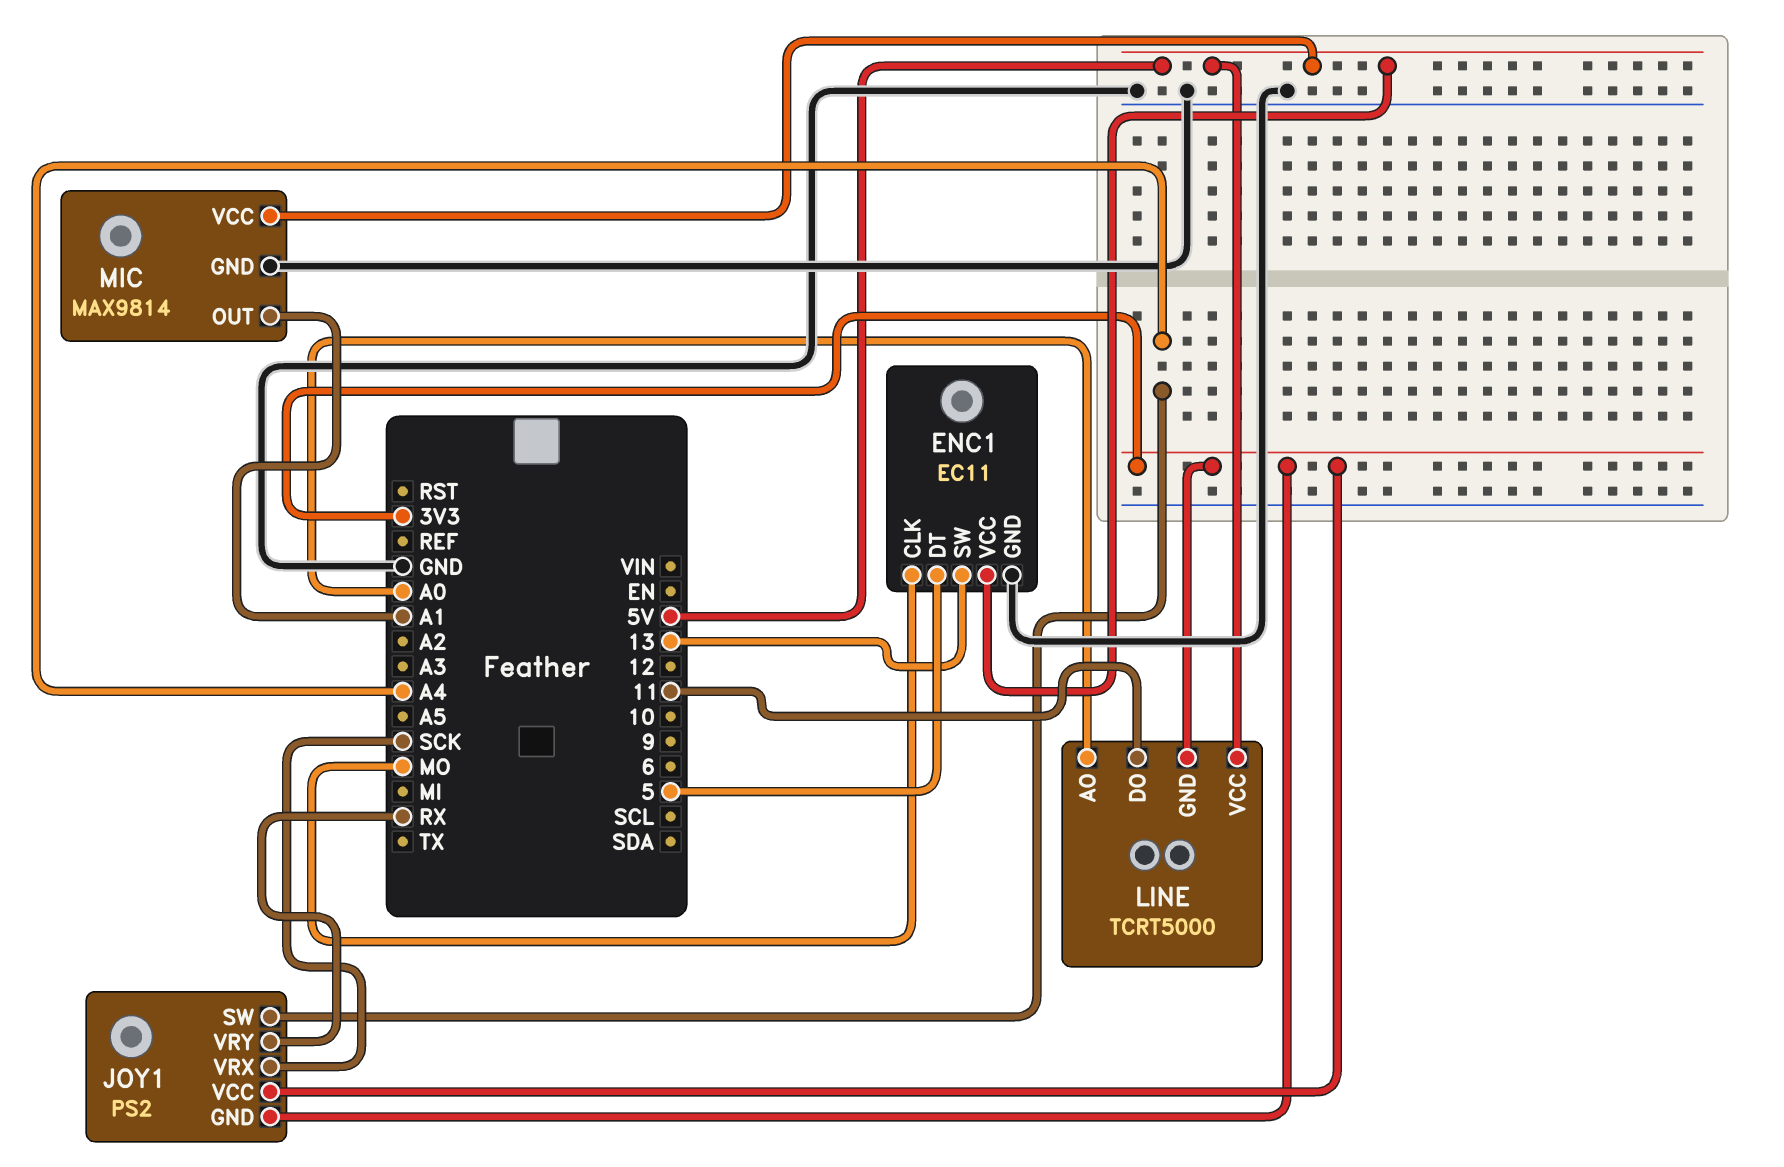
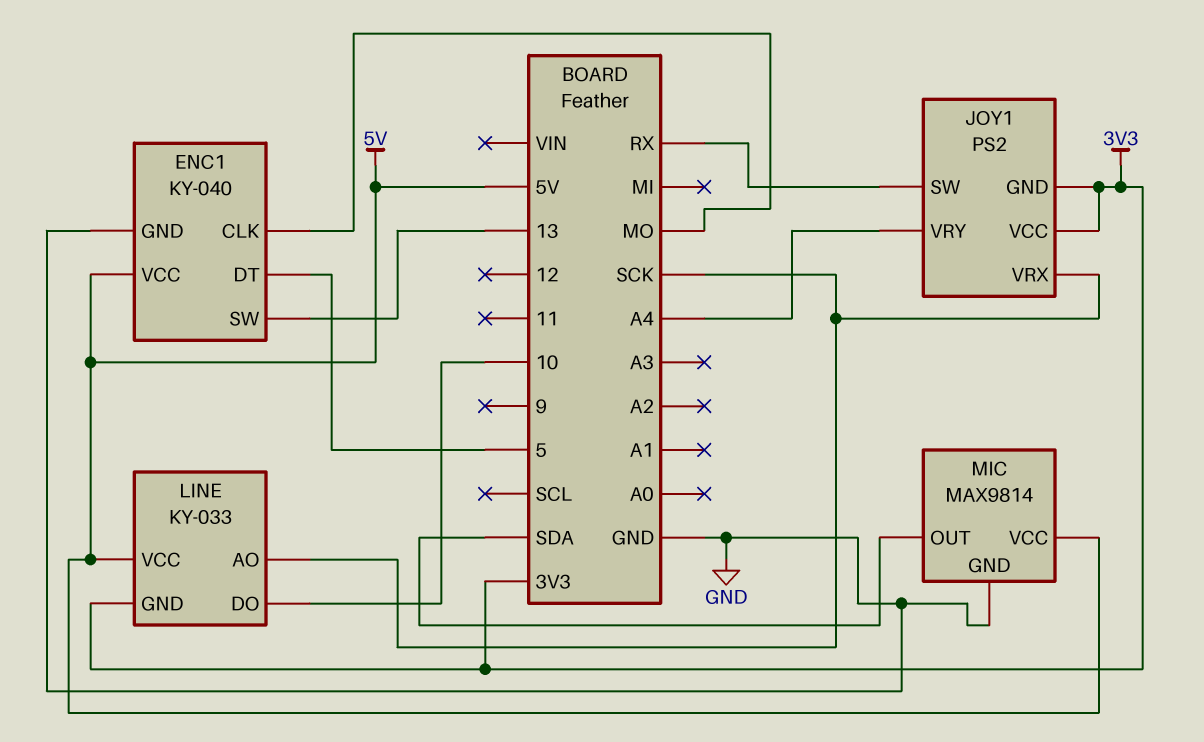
ENC1: EC11 -> KY-040
JOY1 pin SW: A4 -> RX
JOY1 pin VRY: RX -> A4
LINE: TCRT5000 -> KY-033
LINE pin AO: A0 -> SCK
LINE pin DO: 11 -> 10
MIC pin OUT: A1 -> SDA

